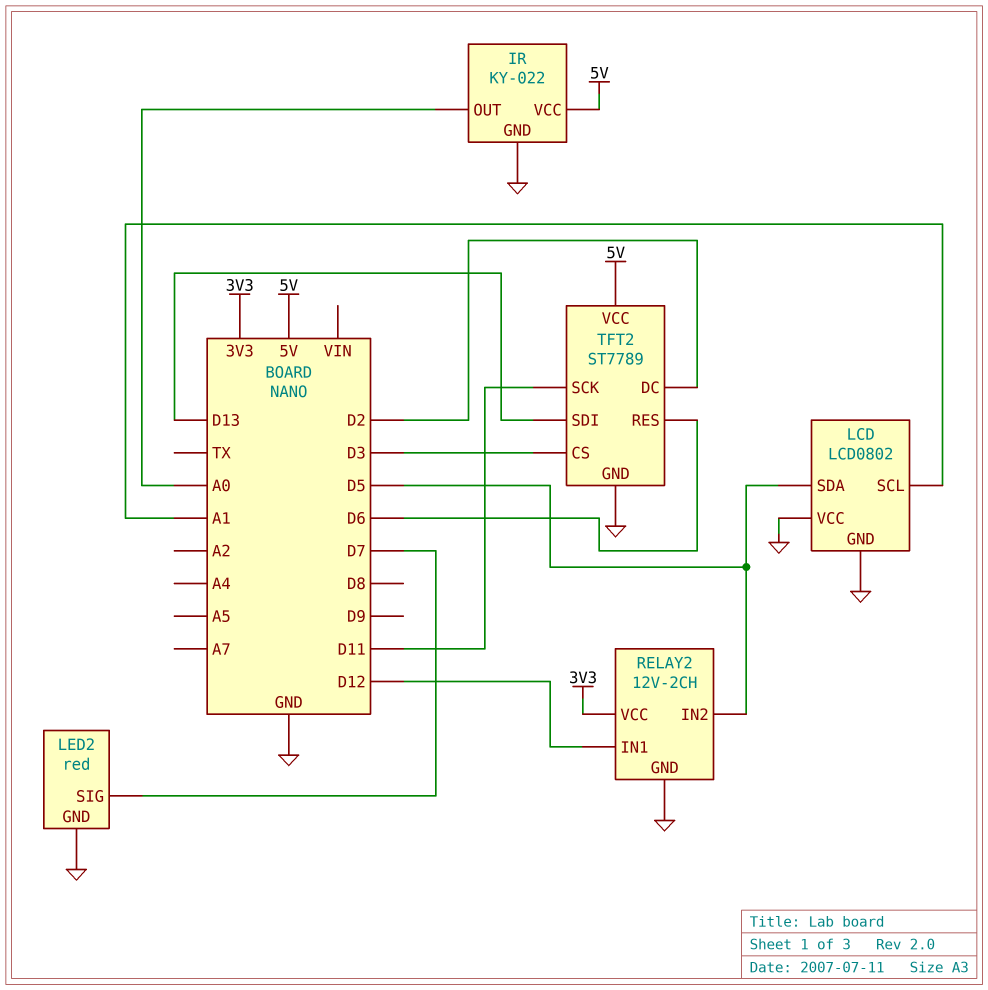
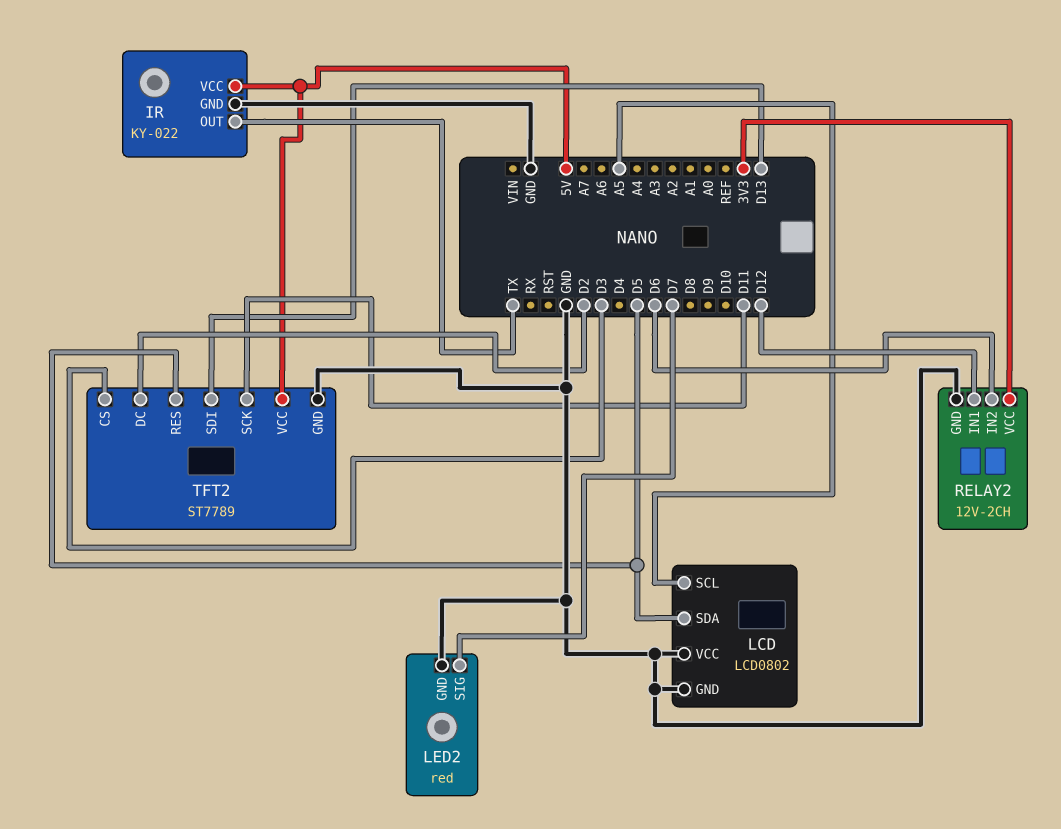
IR pin OUT: A0 -> TX
LCD pin SCL: A1 -> A5
RELAY2 pin IN2: D5 -> D6
TFT2 pin RES: D6 -> D5

